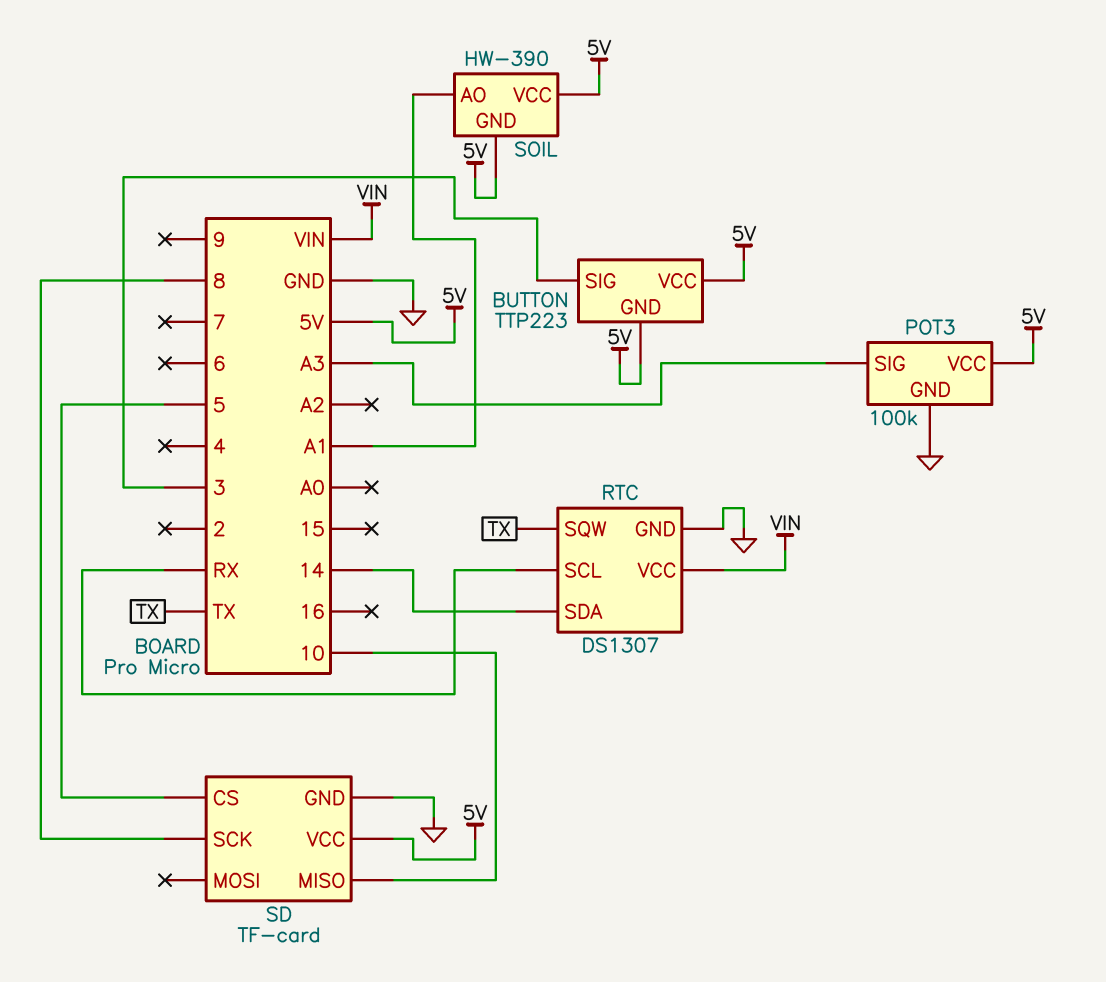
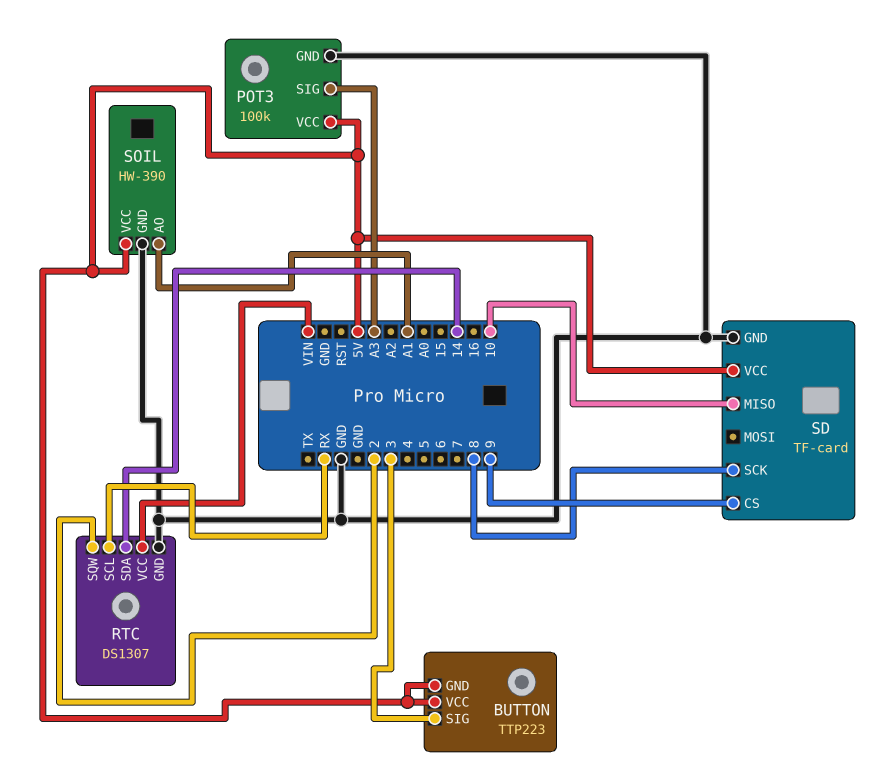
RTC pin SQW: TX -> 2
SD pin CS: 5 -> 9
SOIL pin GND: 5V -> GND

